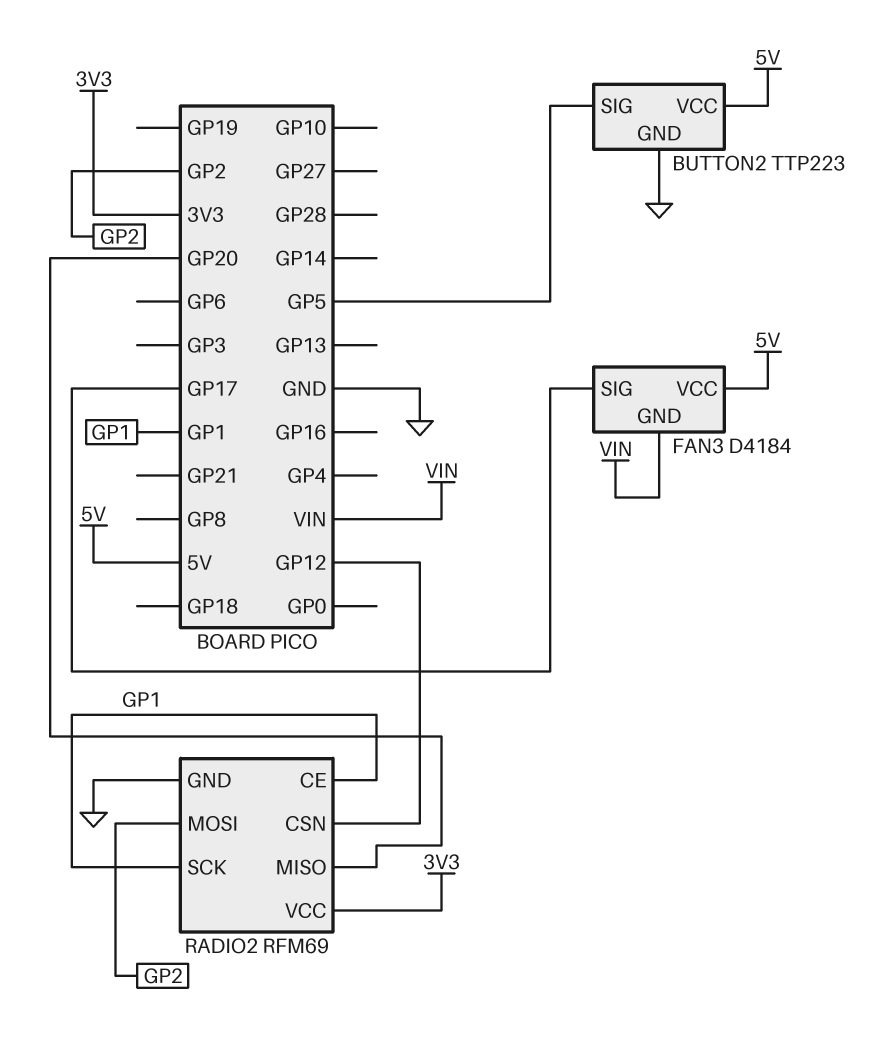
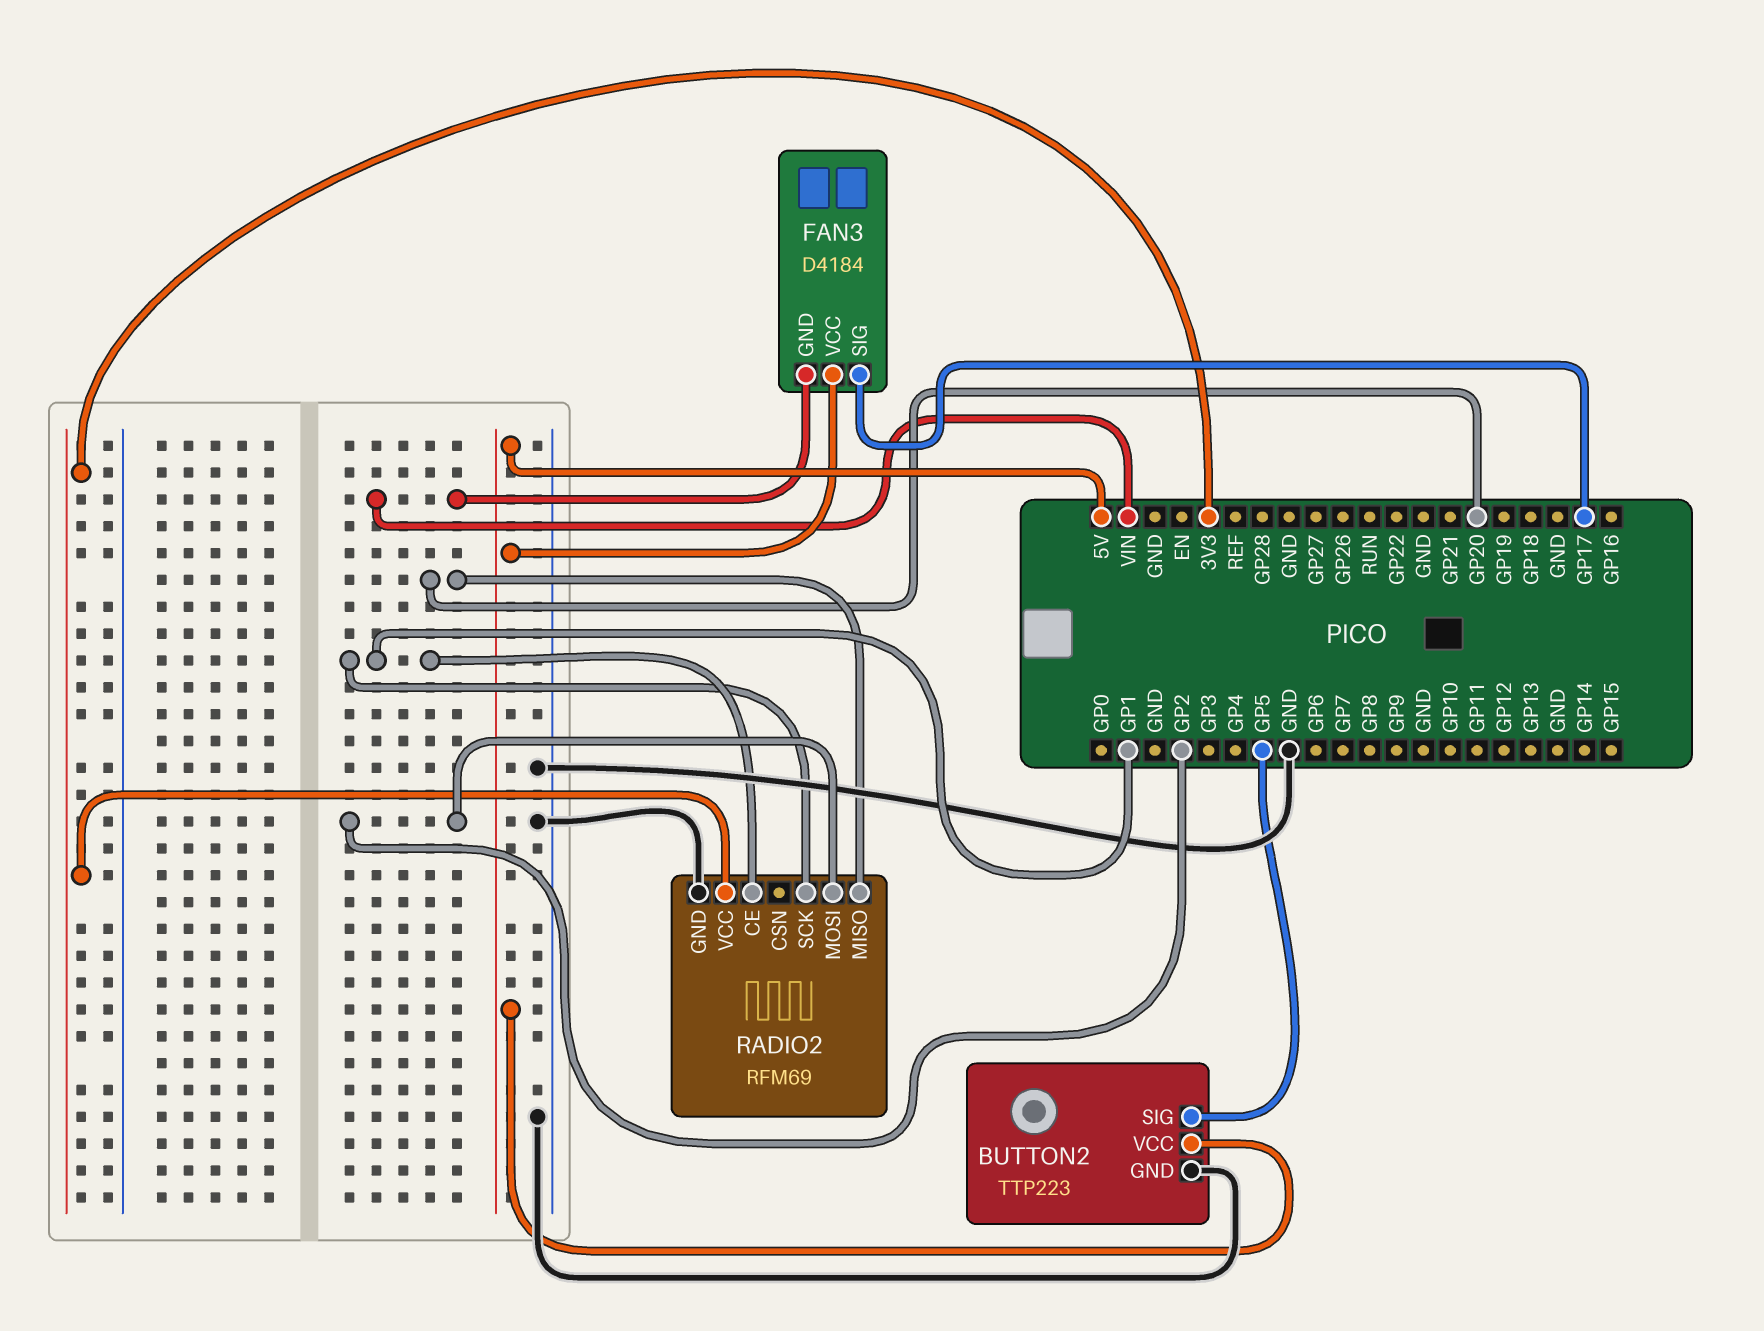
RADIO2 pin CSN: GP12 -> none

